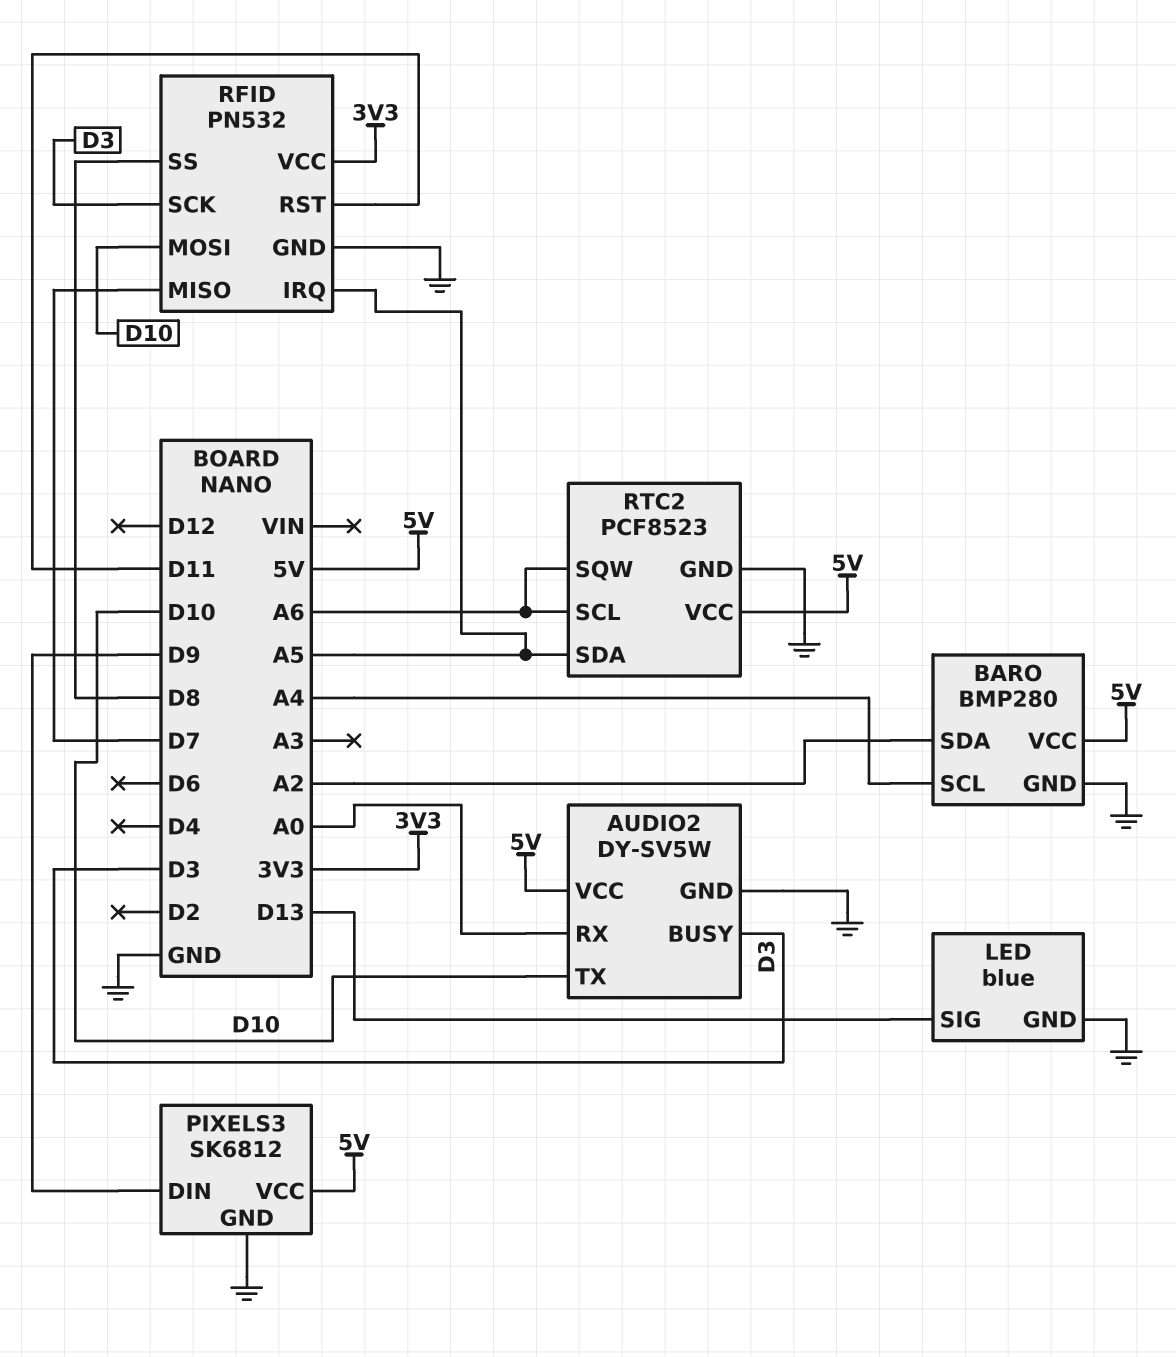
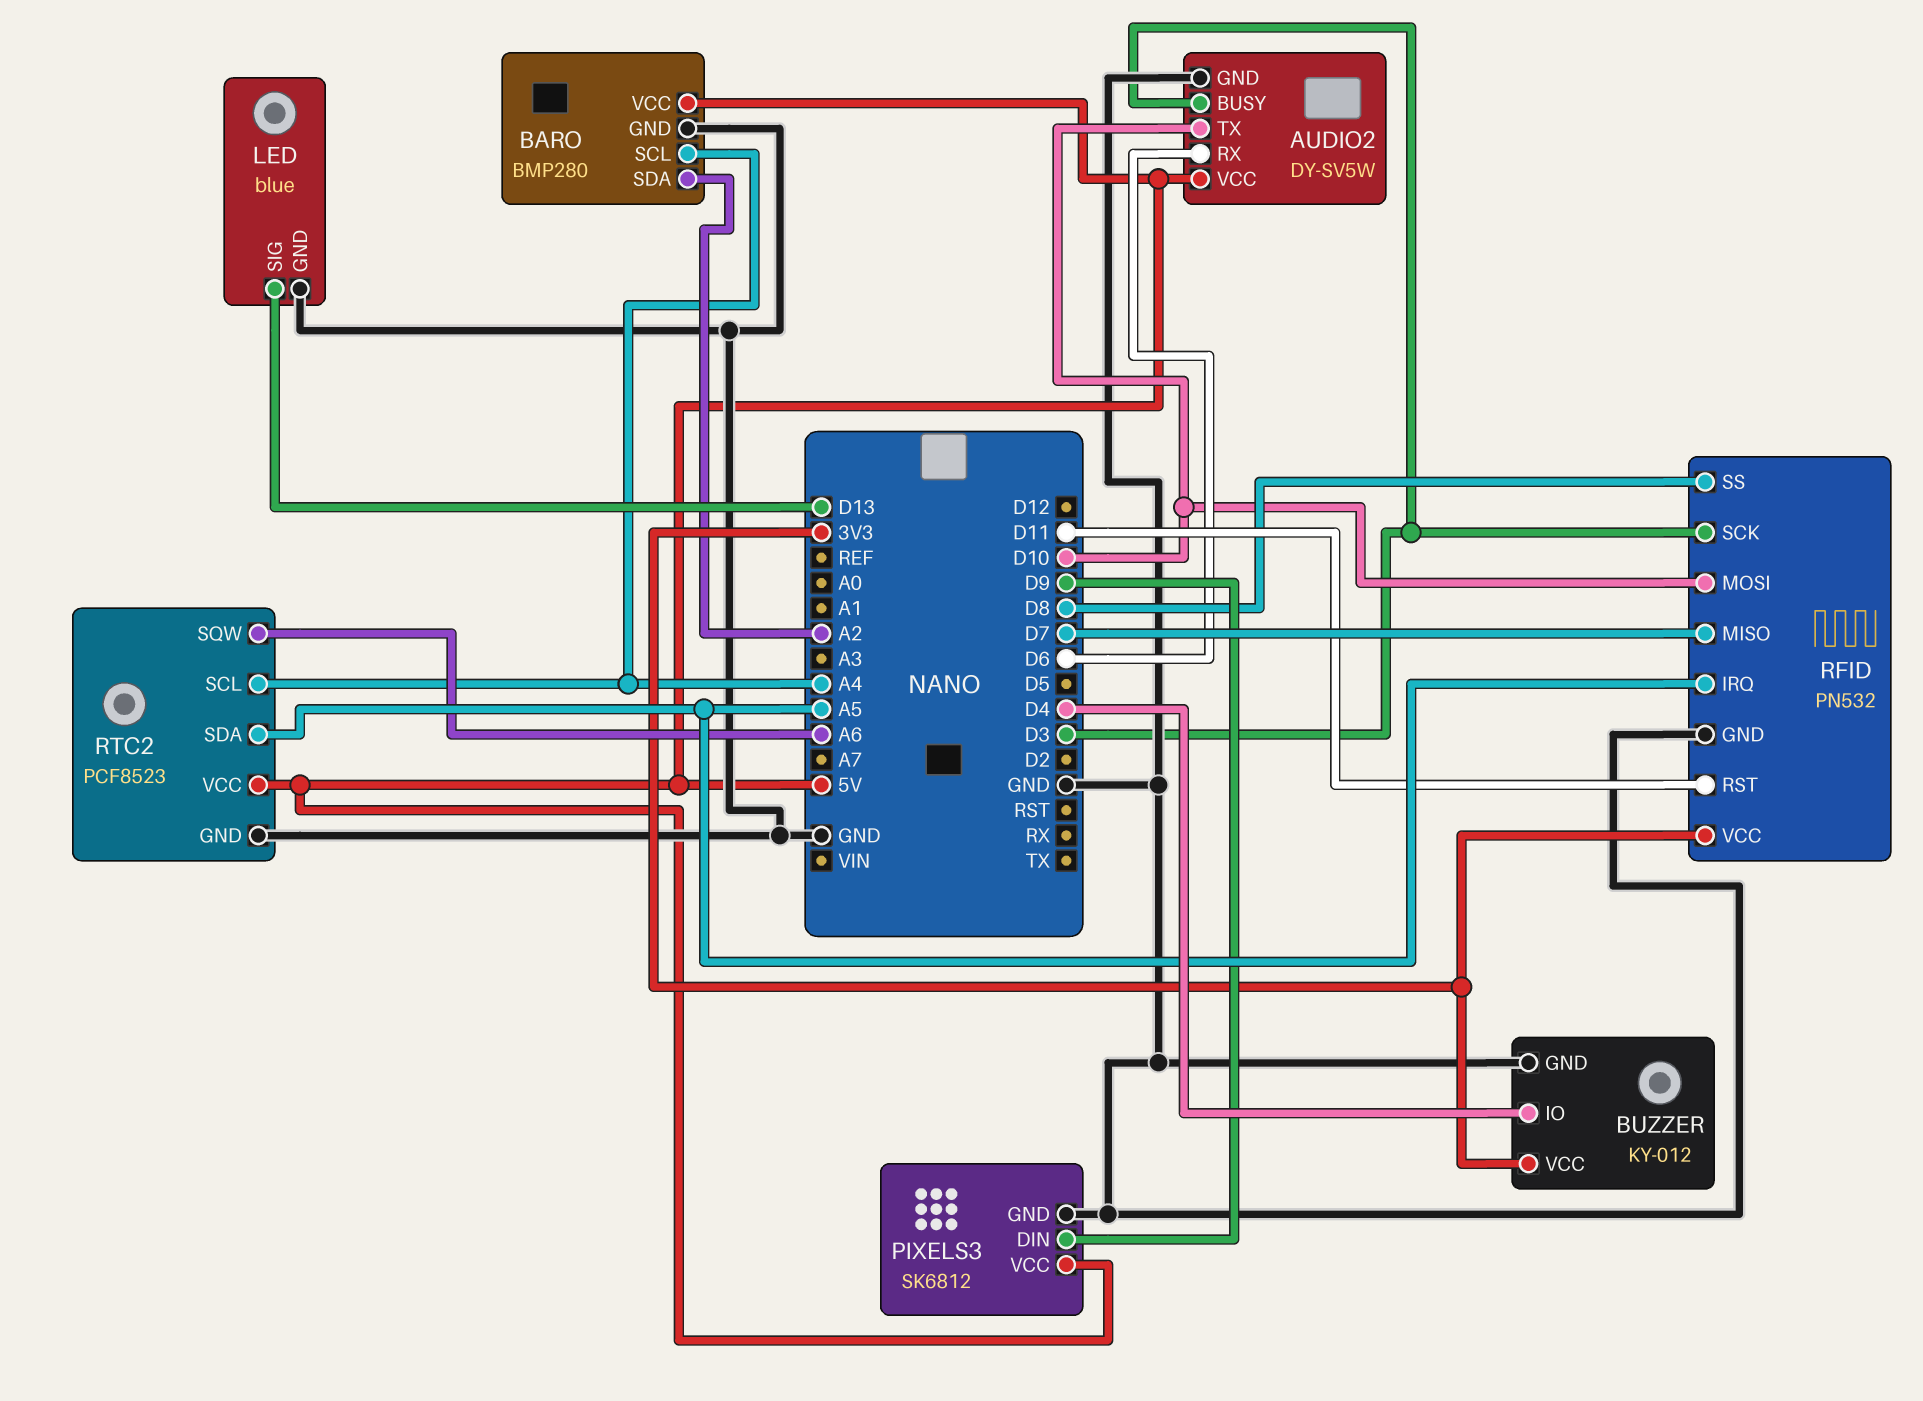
AUDIO2 pin RX: A0 -> D6
BUZZER: none -> KY-012
BUZZER pin GND: none -> GND
BUZZER pin IO: none -> D4
BUZZER pin VCC: none -> 3V3
RTC2 pin SCL: A6 -> A4

